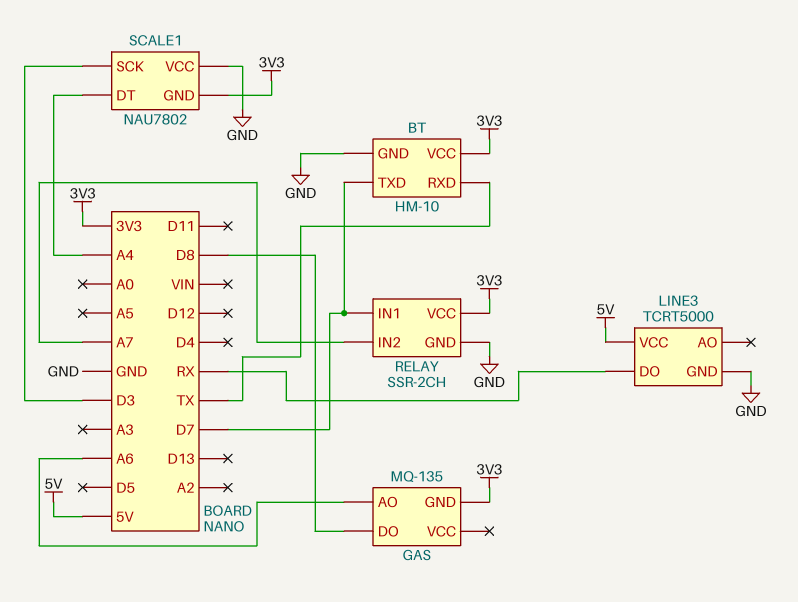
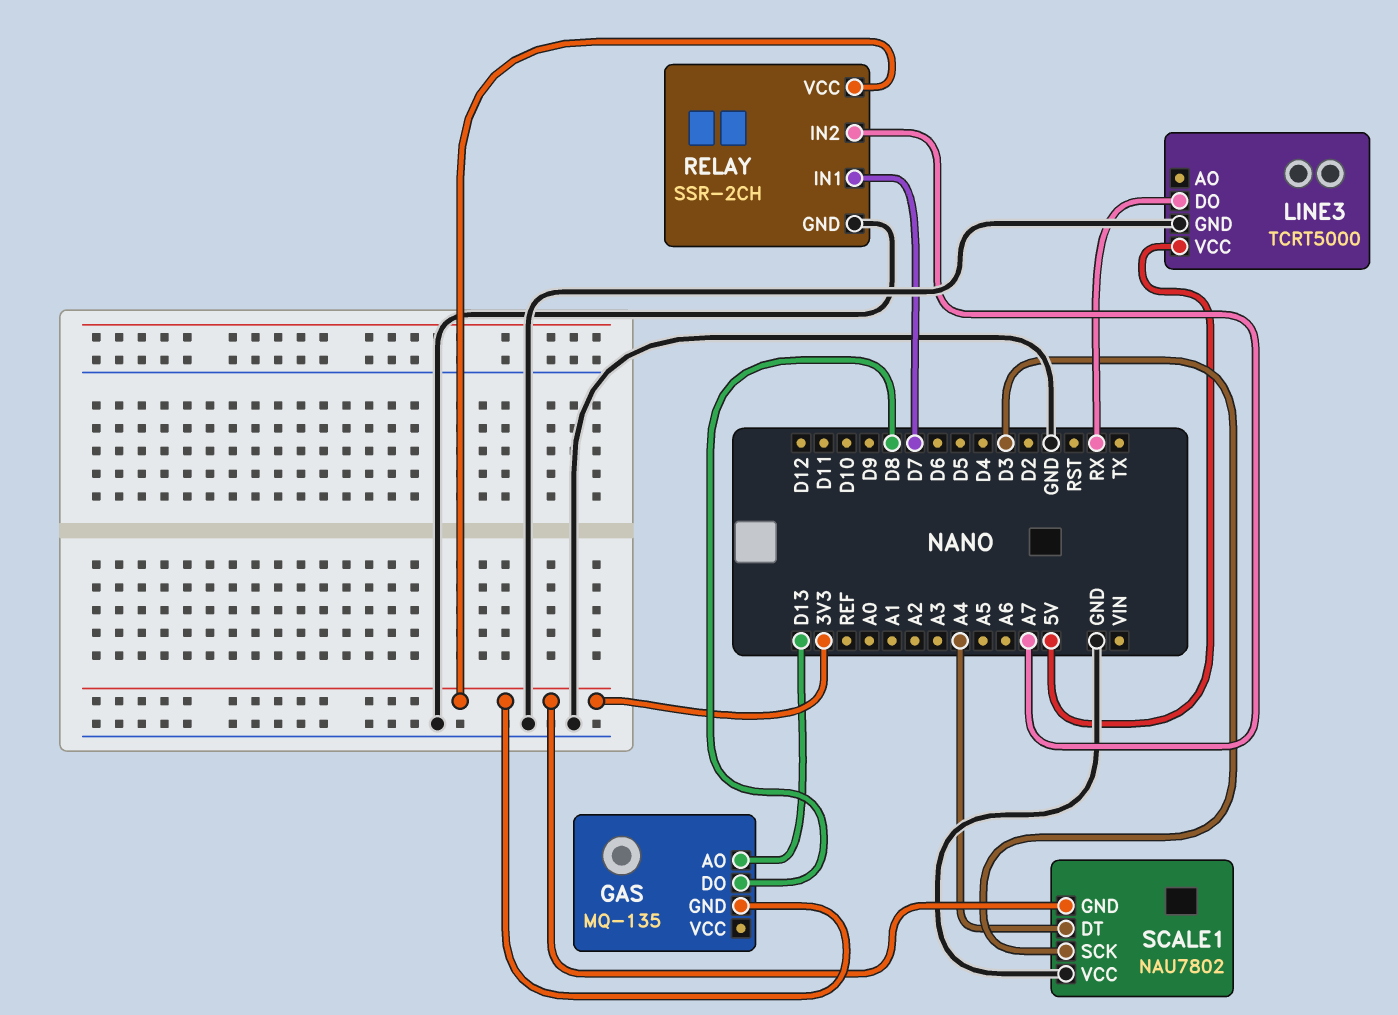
BT: HM-10 -> none
BT pin GND: GND -> none
BT pin RXD: TX -> none
BT pin TXD: D7 -> none
BT pin VCC: 3V3 -> none
GAS pin AO: A6 -> D13

